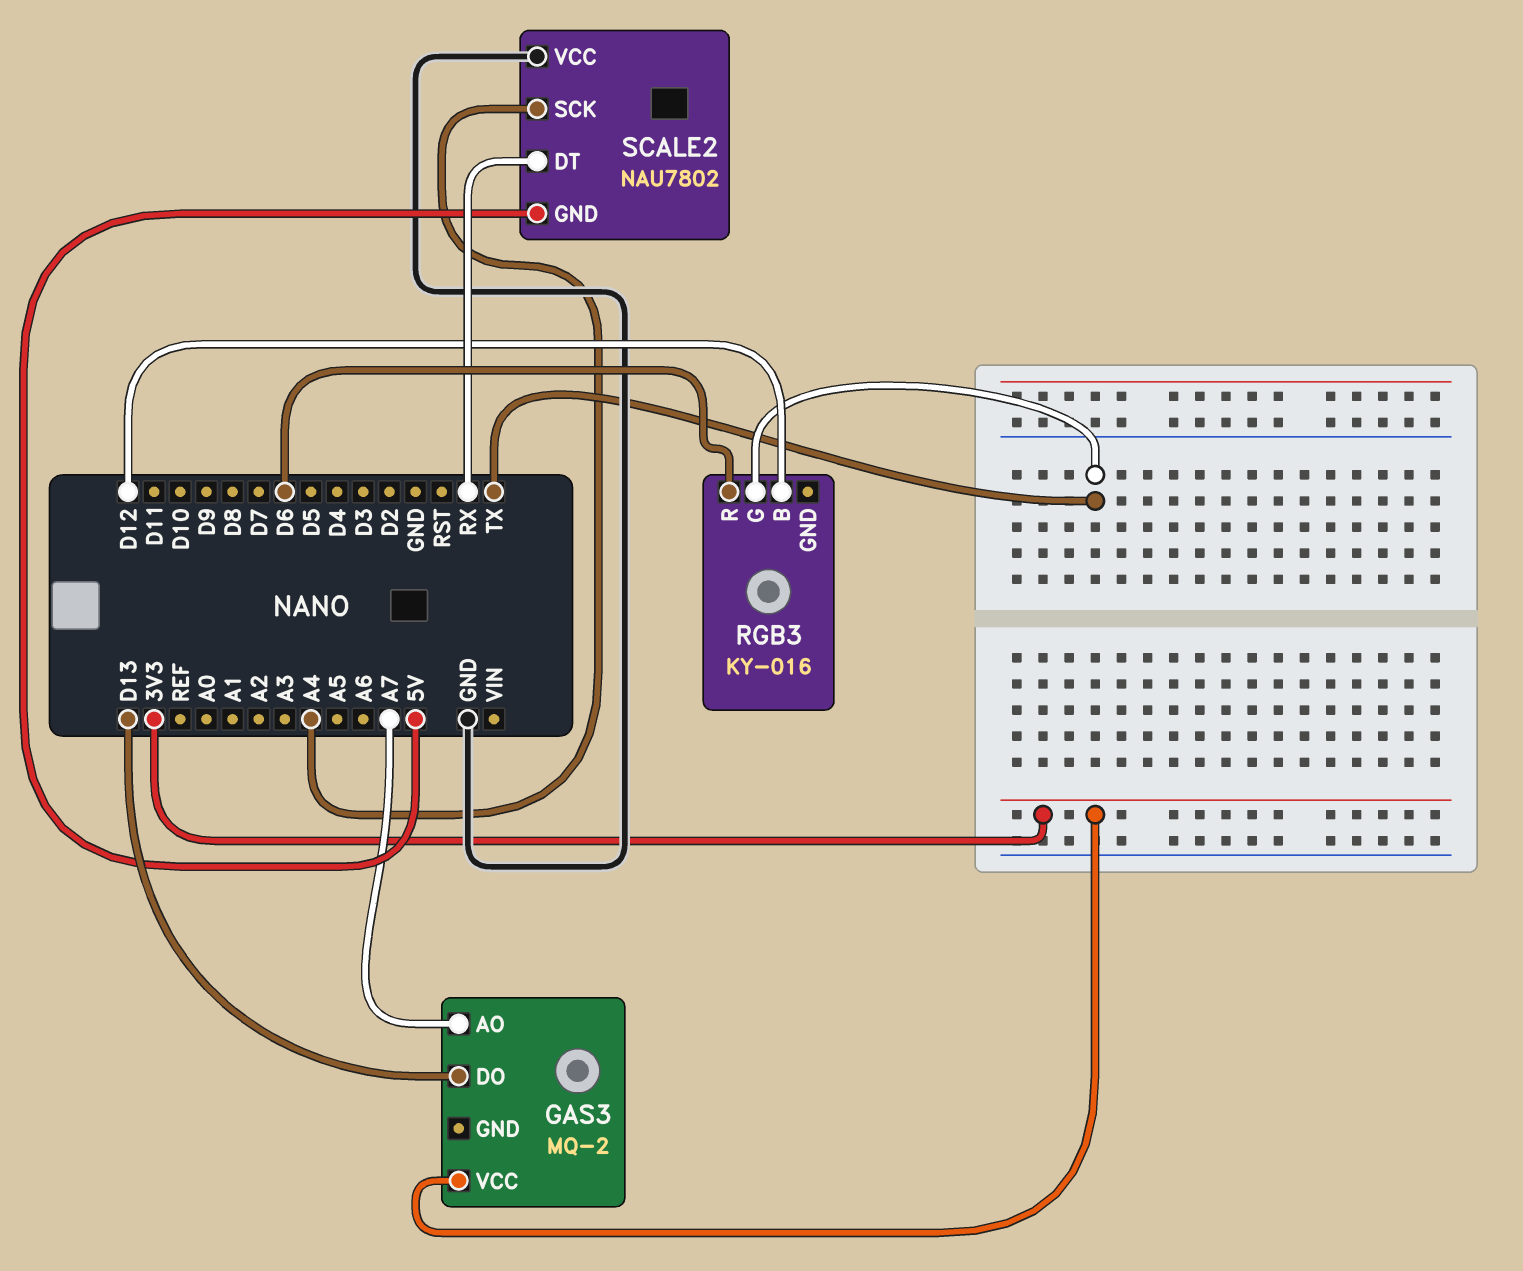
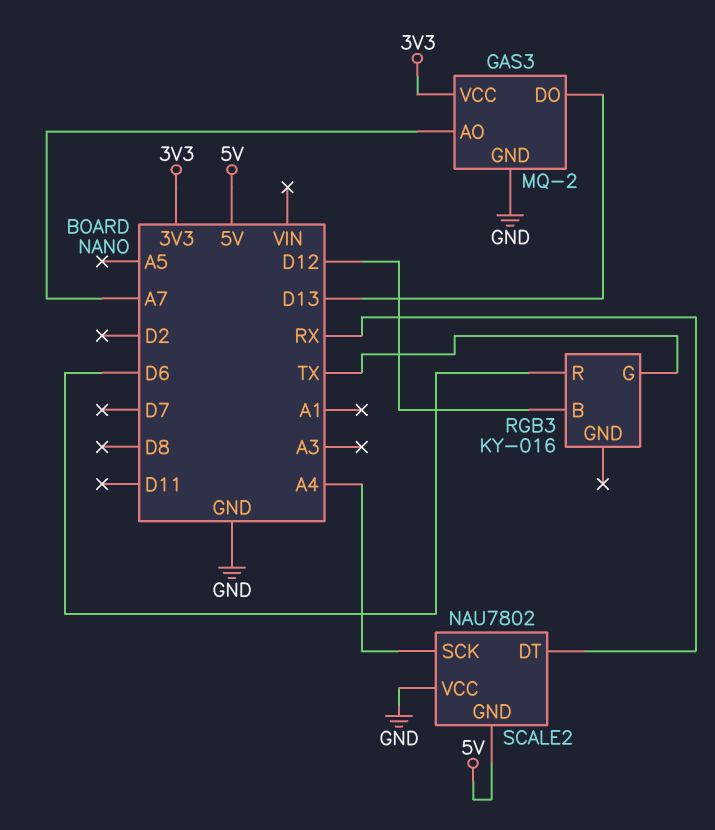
GAS3 pin GND: none -> GND

